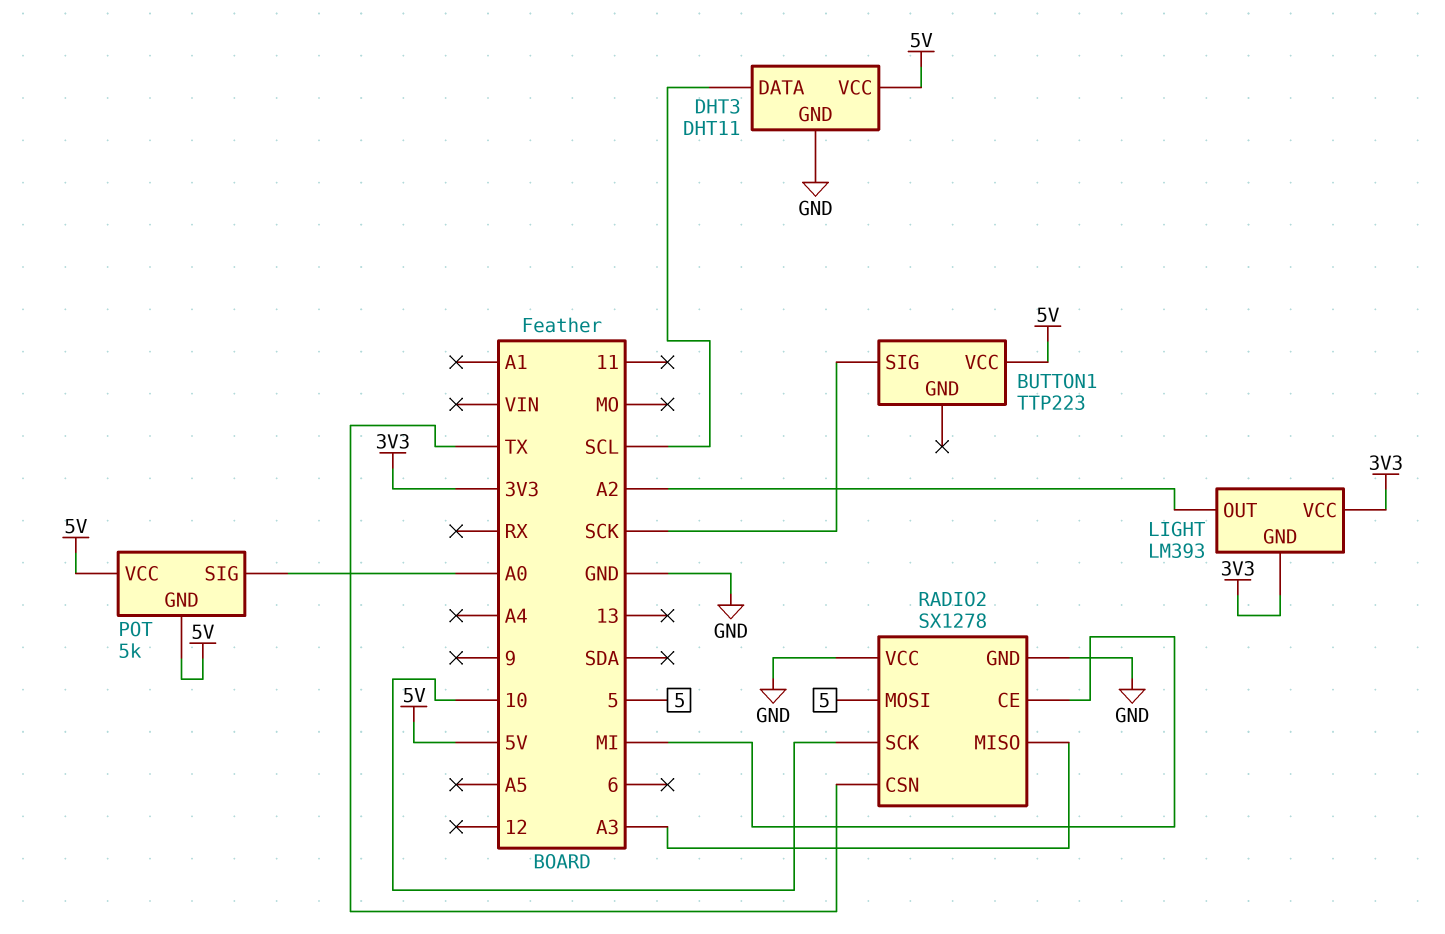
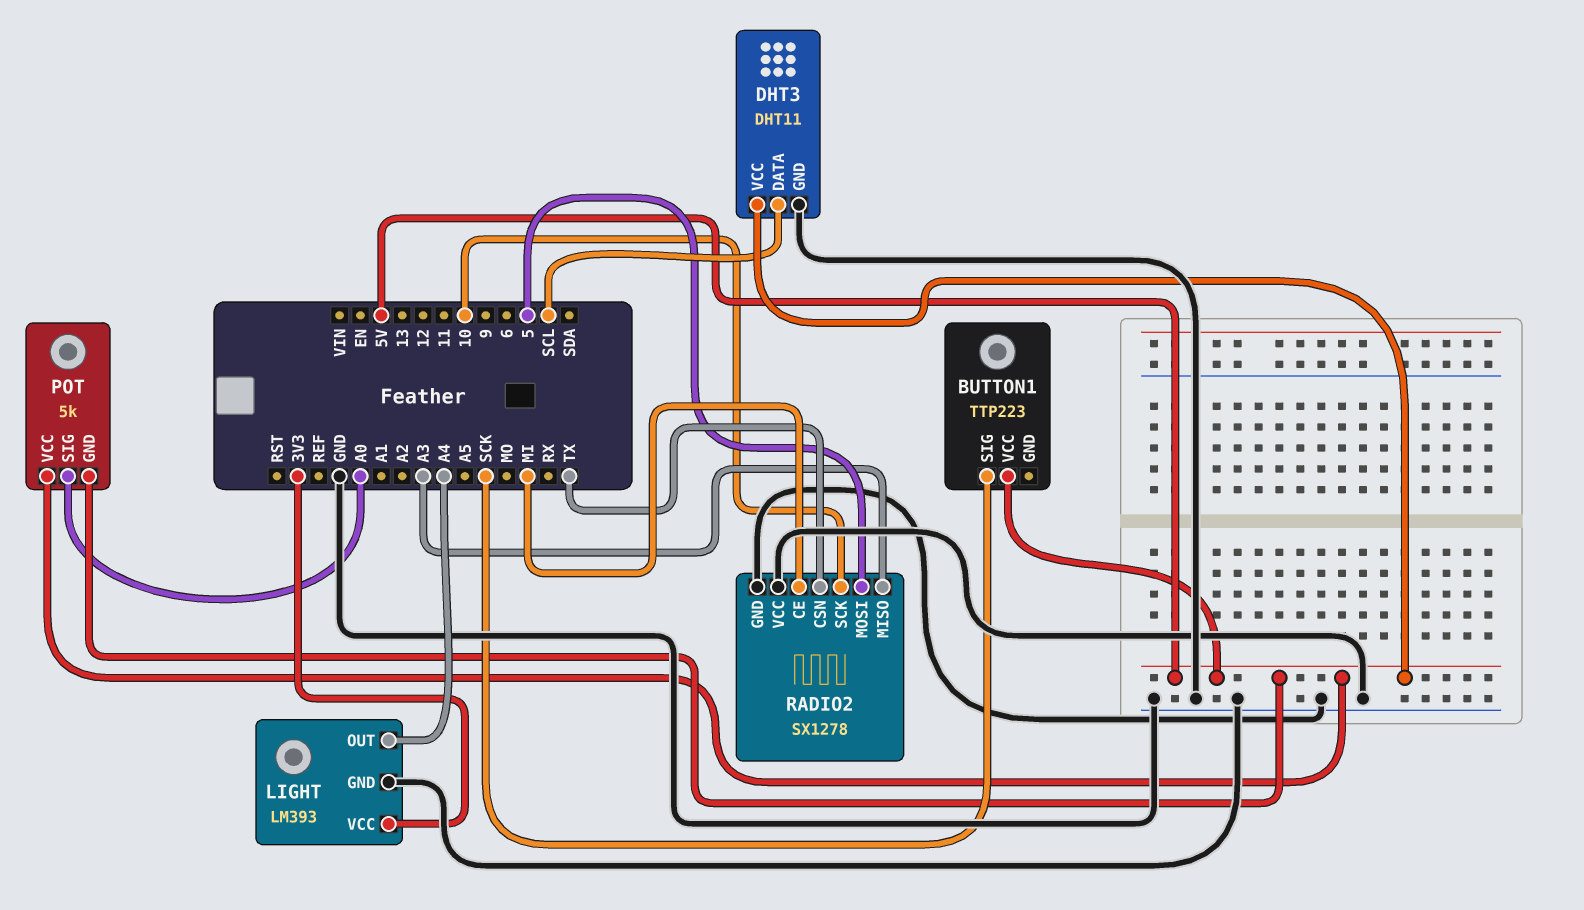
LIGHT pin GND: 3V3 -> GND
LIGHT pin OUT: A2 -> A4

